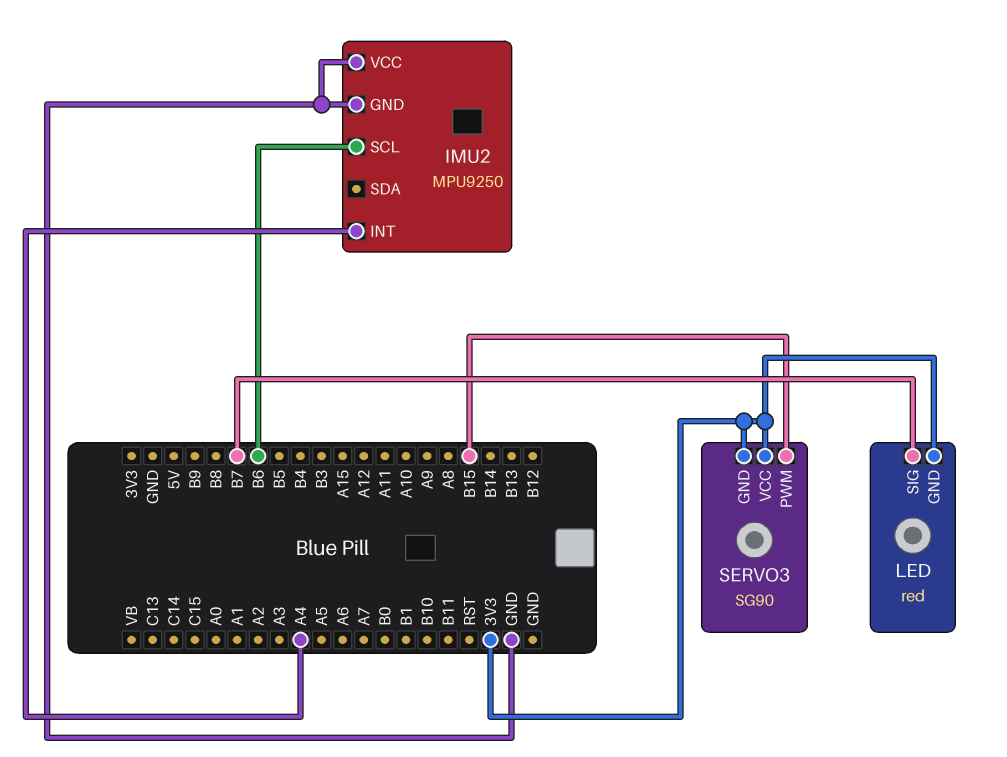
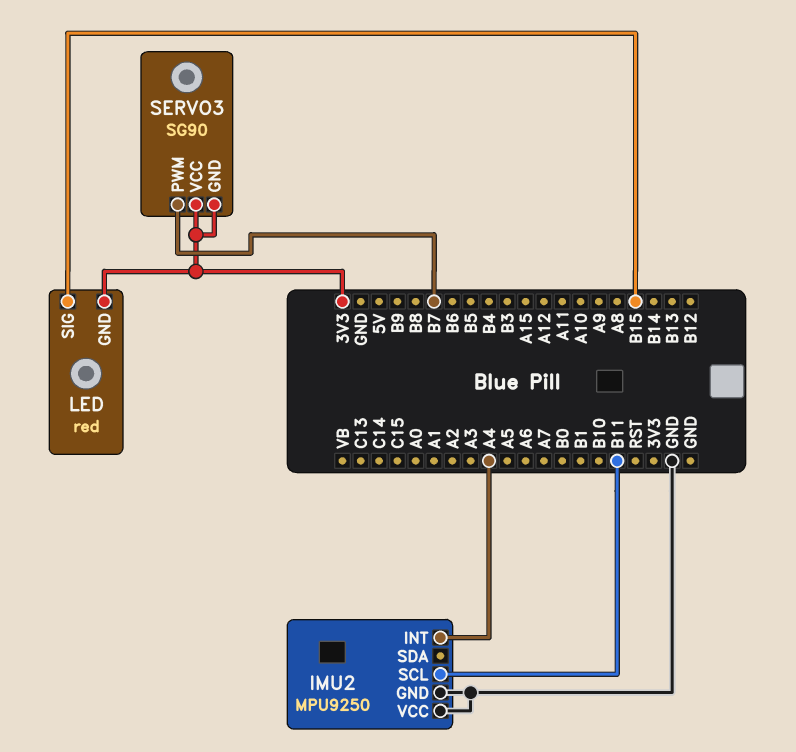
IMU2 pin SCL: B6 -> B11
LED pin SIG: B7 -> B15
SERVO3 pin PWM: B15 -> B7

